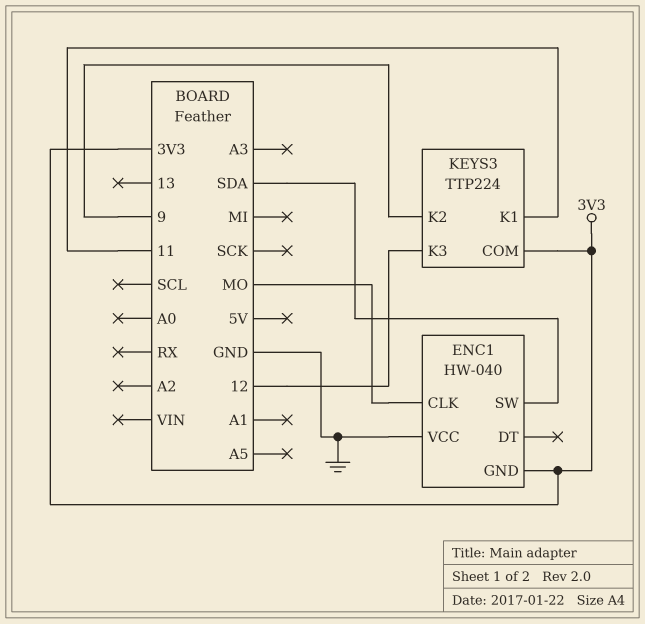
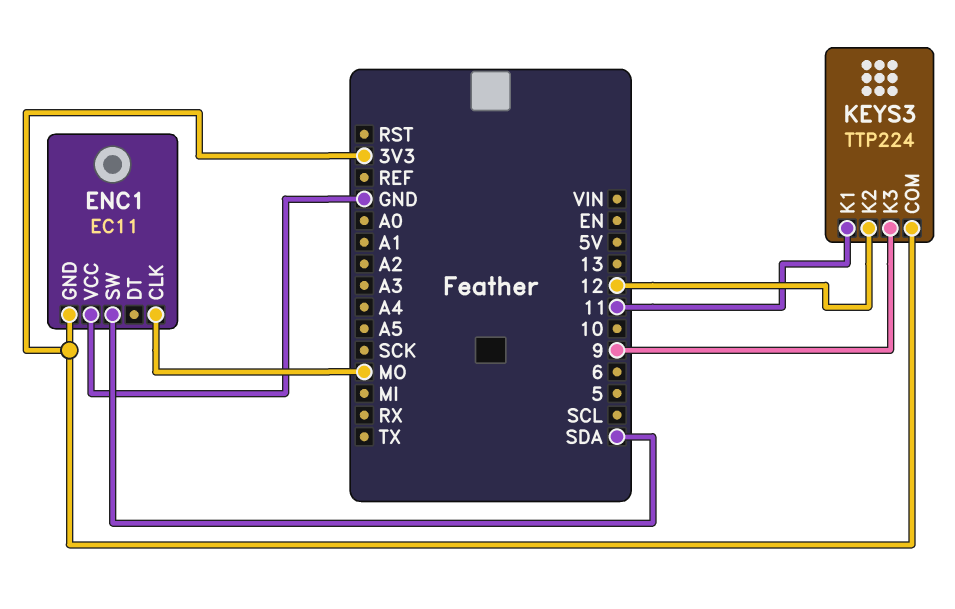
ENC1: HW-040 -> EC11
KEYS3 pin K2: 9 -> 12
KEYS3 pin K3: 12 -> 9

